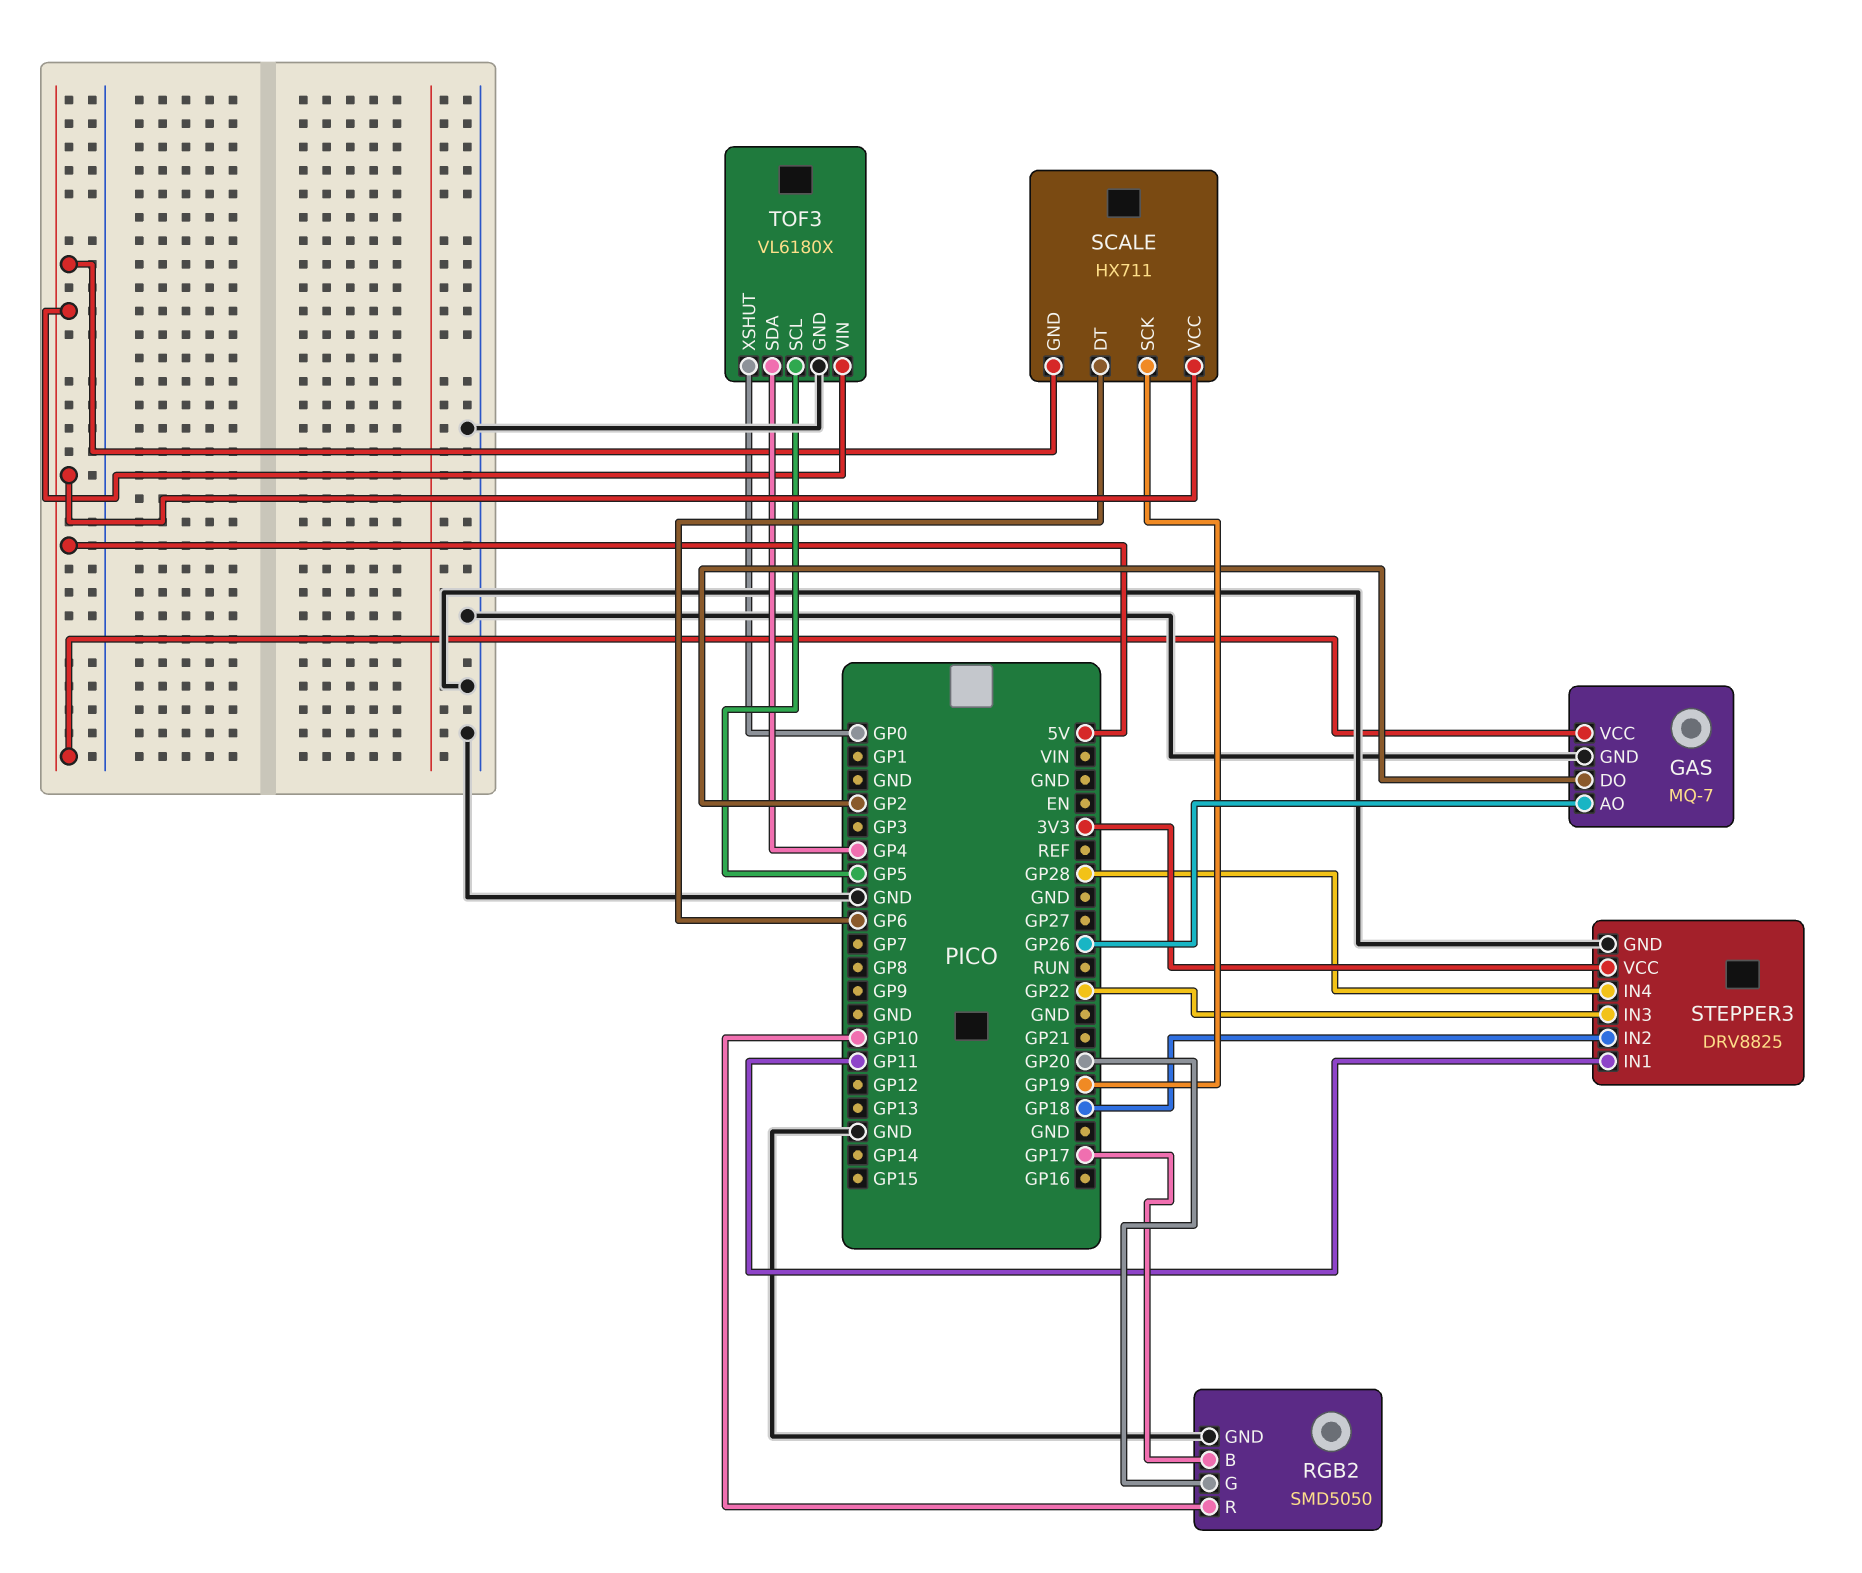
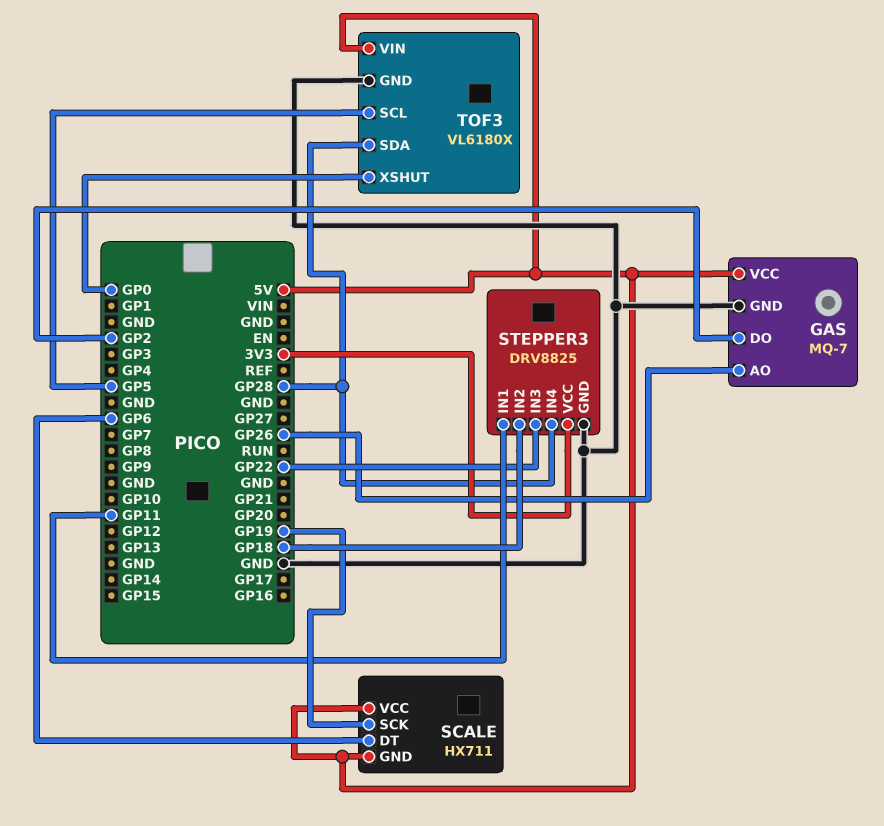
RGB2: SMD5050 -> none
RGB2 pin B: GP17 -> none
RGB2 pin G: GP20 -> none
RGB2 pin GND: GND -> none
RGB2 pin R: GP10 -> none
TOF3 pin SDA: GP4 -> GP28

